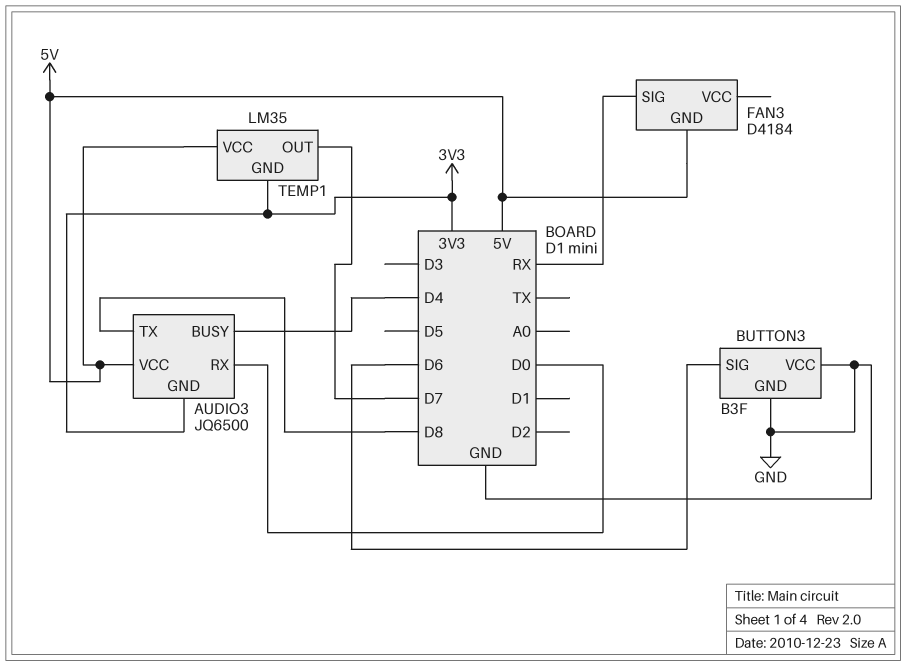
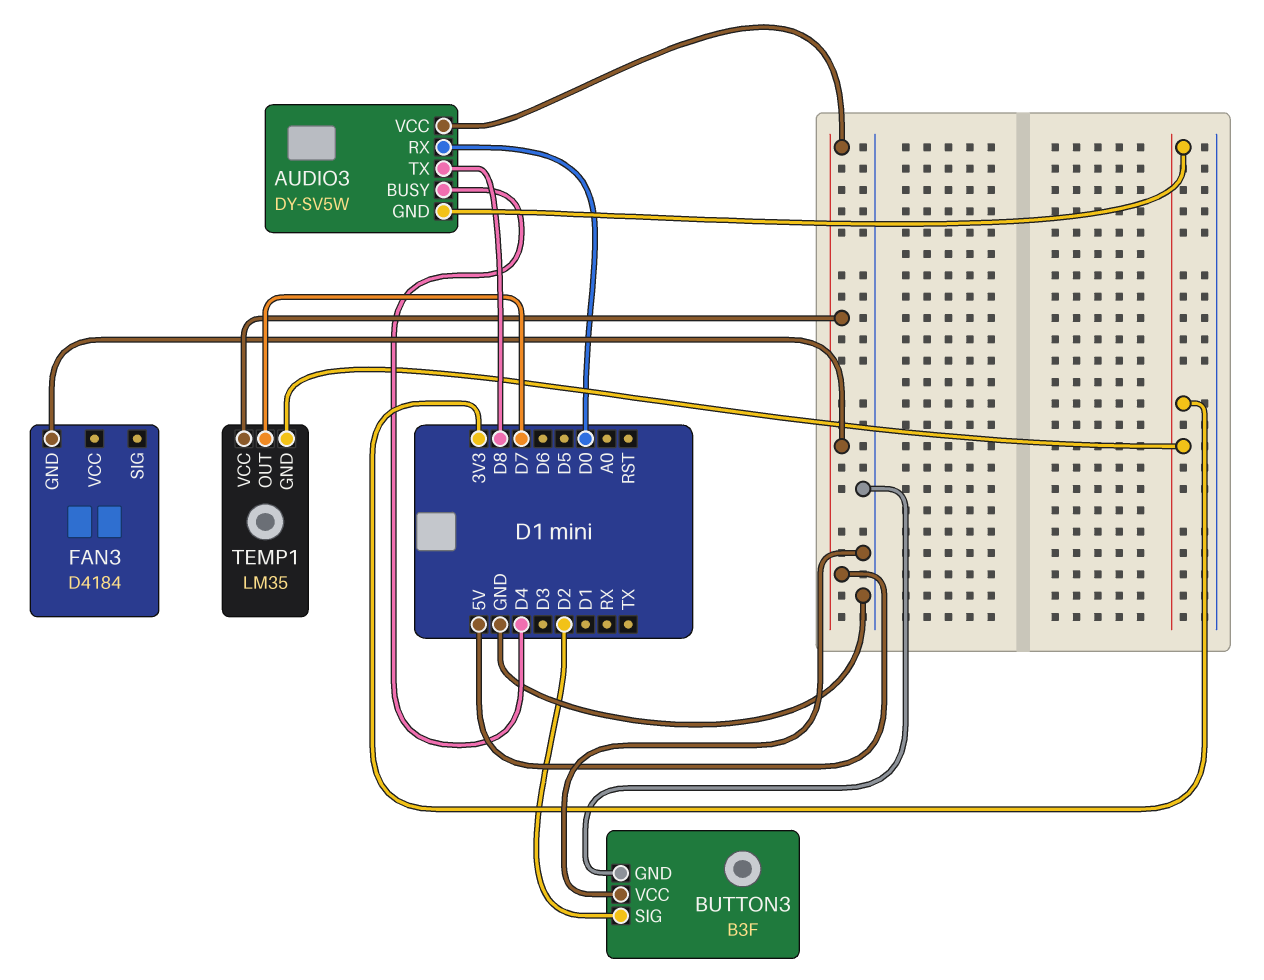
AUDIO3: JQ6500 -> DY-SV5W
BUTTON3 pin SIG: D6 -> D2
FAN3 pin SIG: RX -> none

